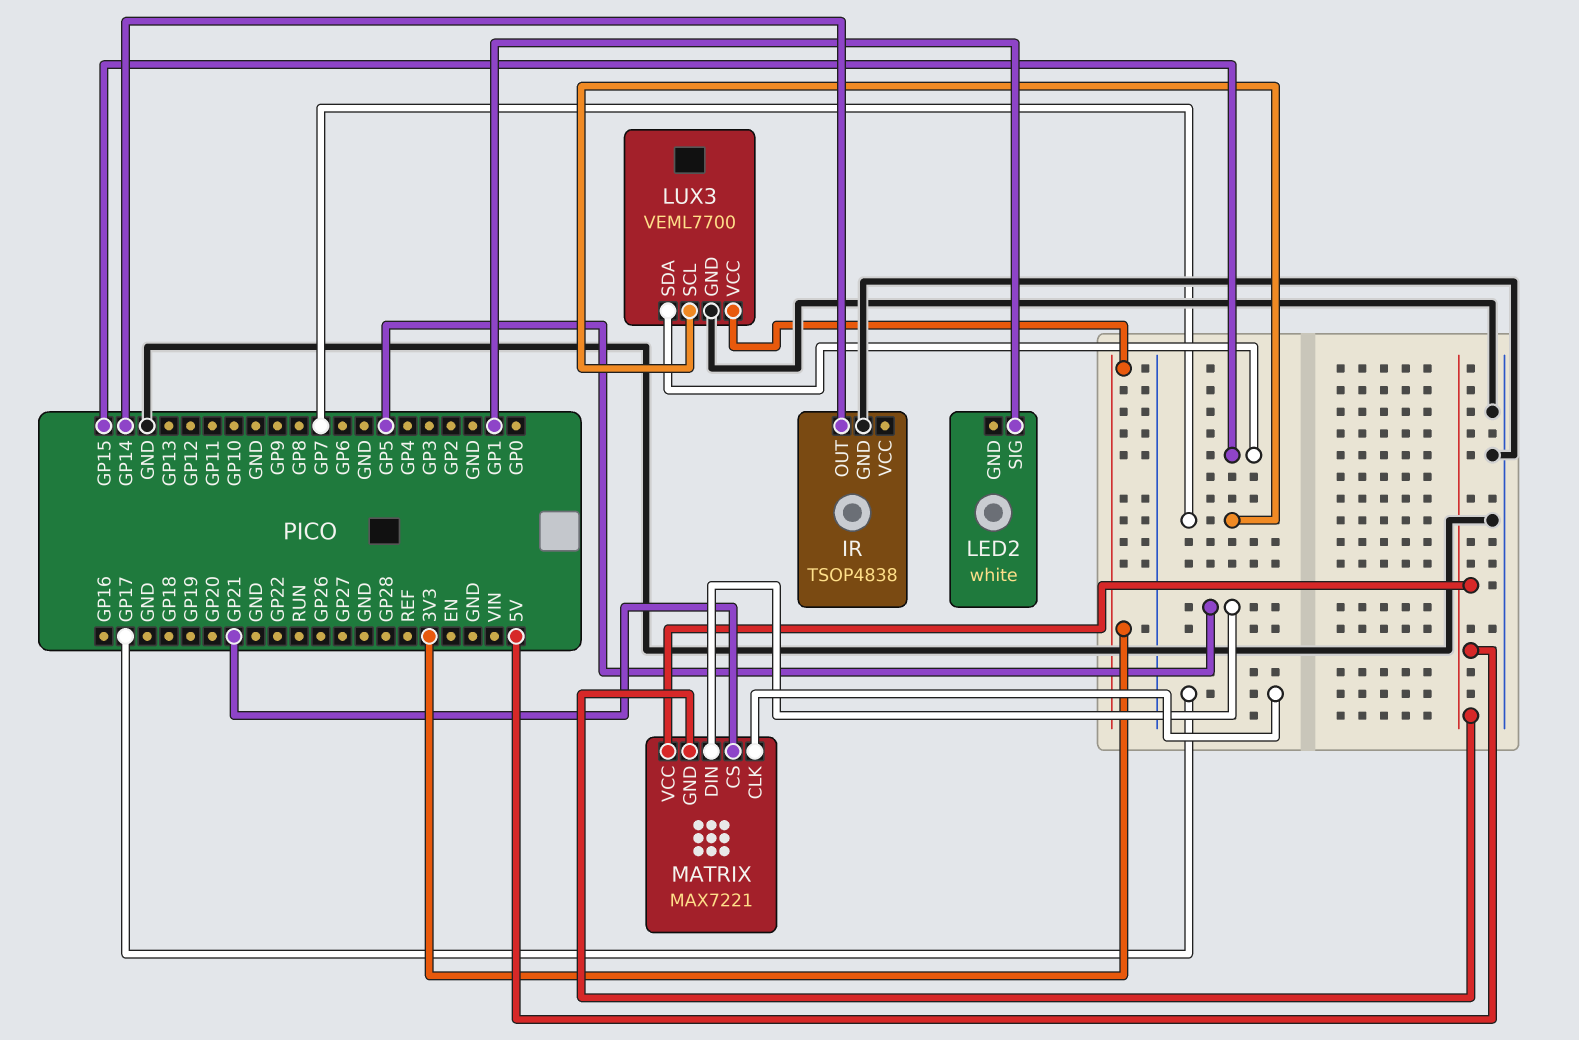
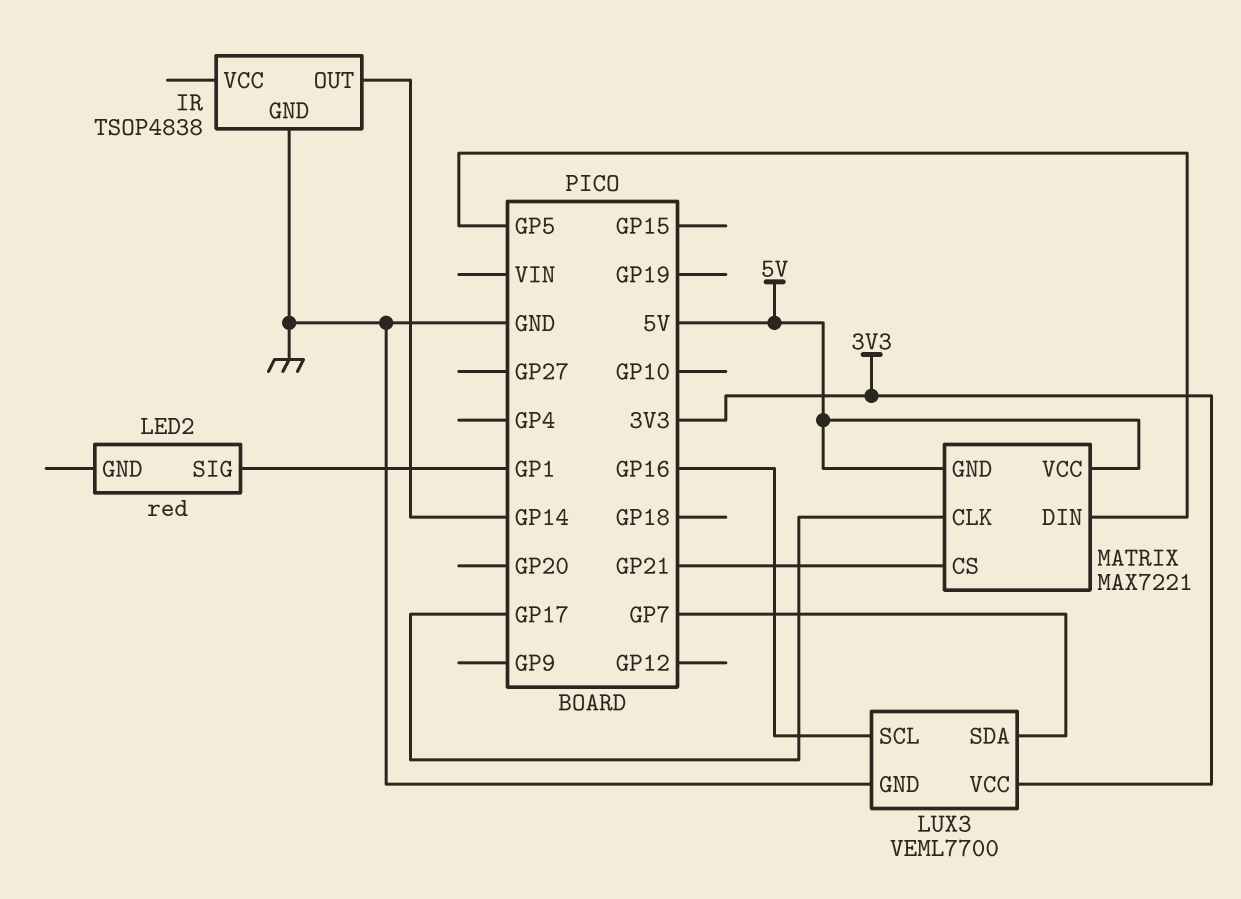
LED2: white -> red
LUX3 pin SCL: GP7 -> GP16
LUX3 pin SDA: GP15 -> GP7

